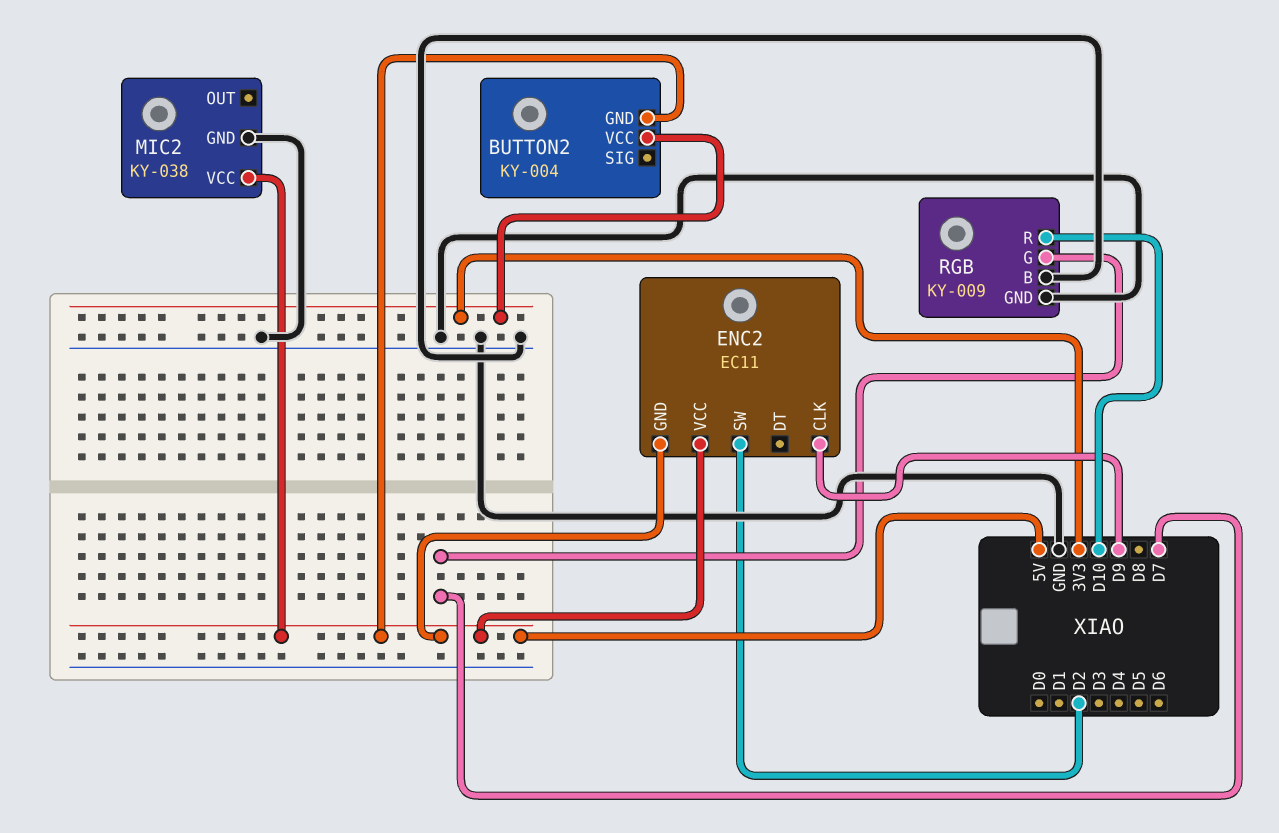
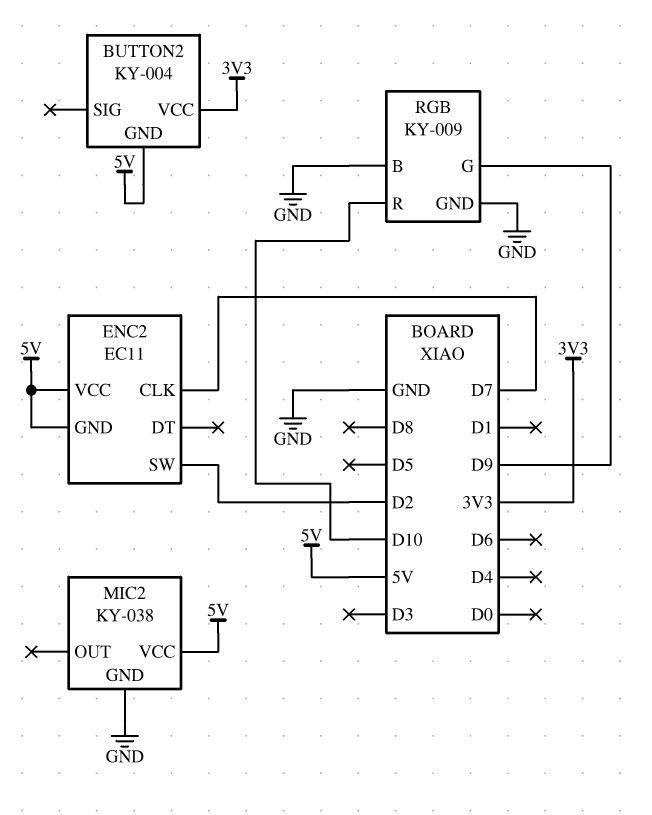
ENC2 pin CLK: D9 -> D7
RGB pin G: D7 -> D9

